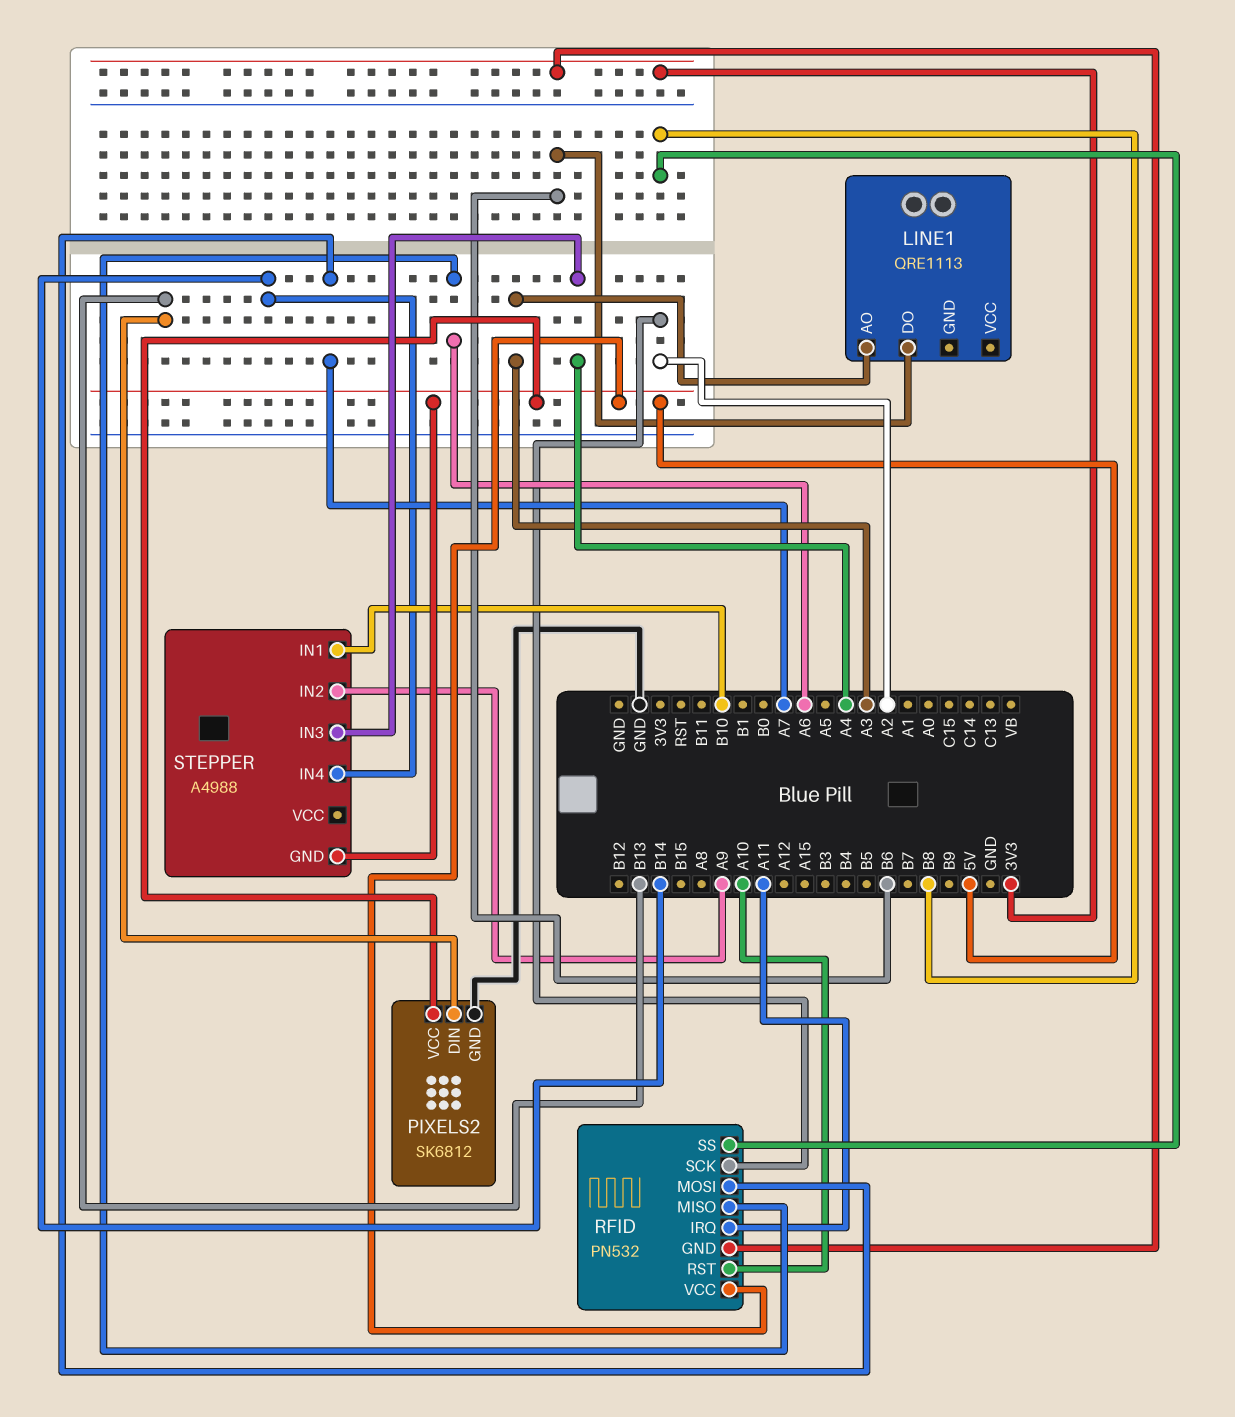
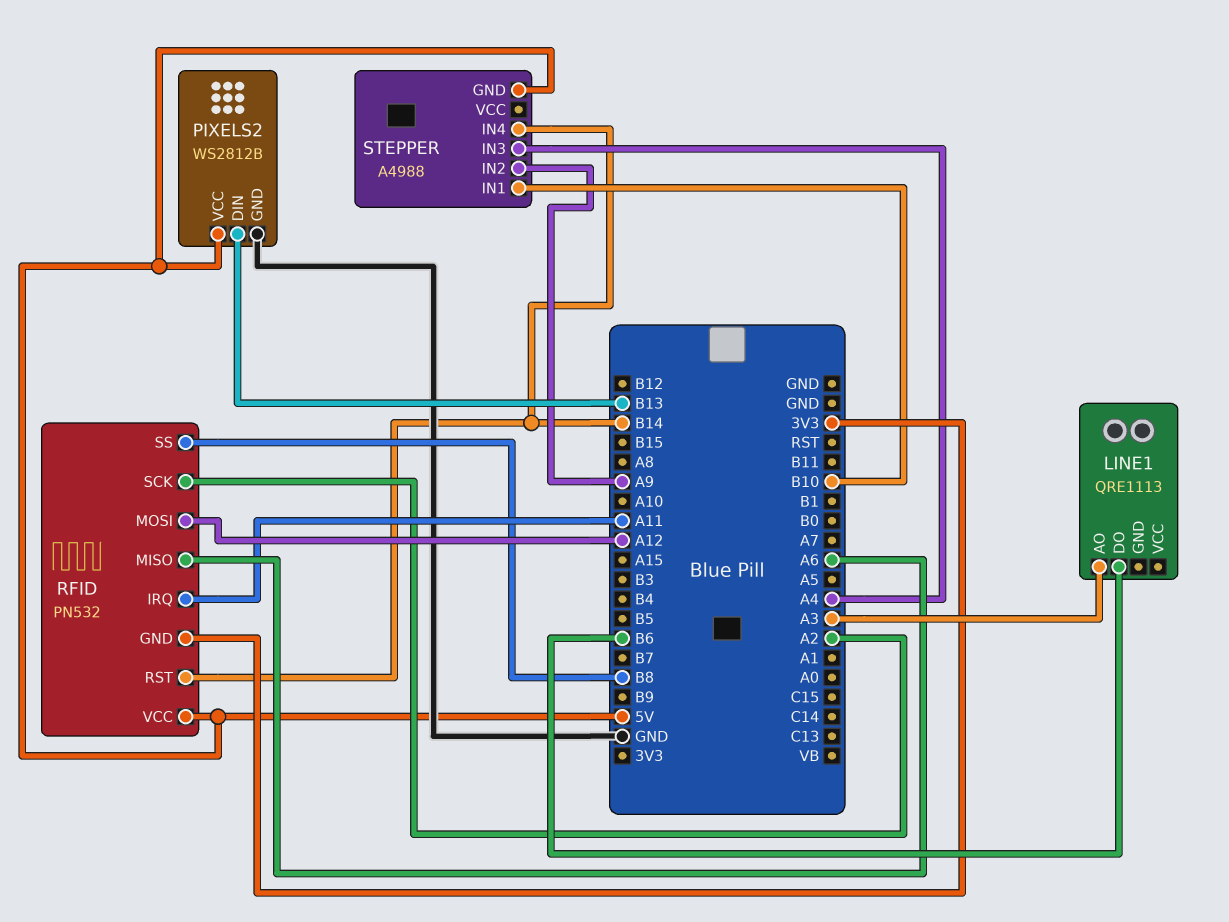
PIXELS2: SK6812 -> WS2812B
RFID pin MOSI: A7 -> A12
RFID pin RST: A10 -> B14

